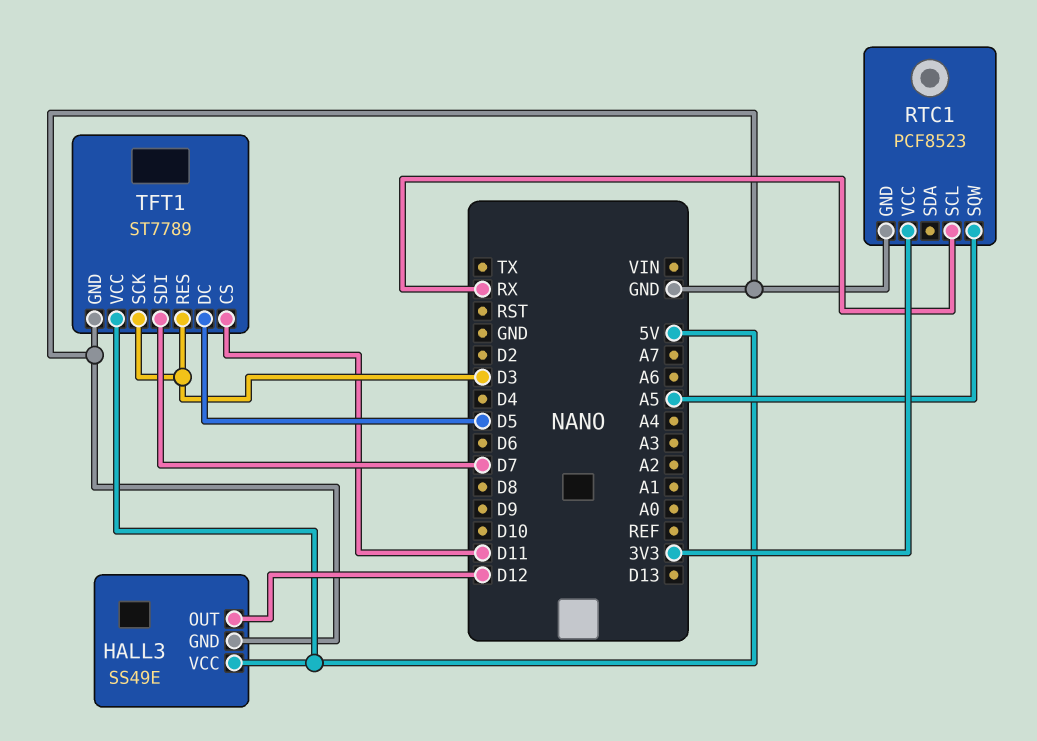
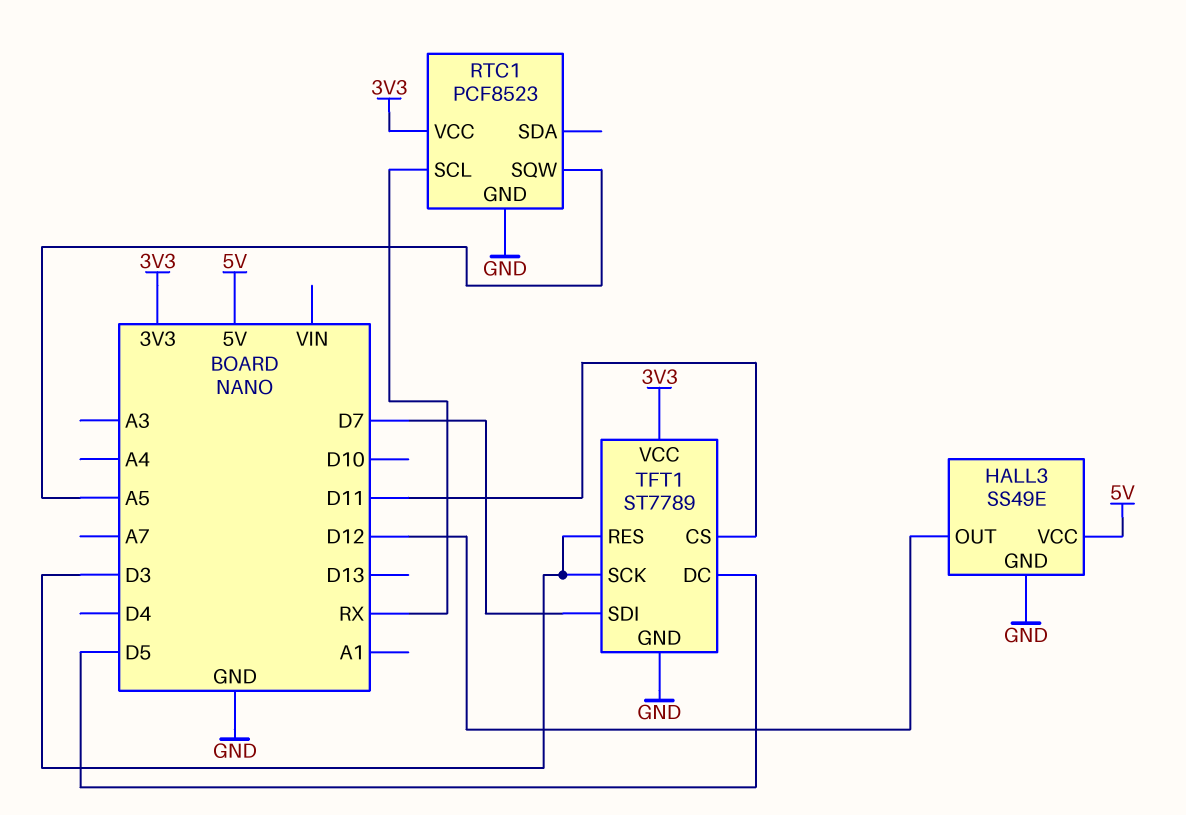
TFT1 pin VCC: 5V -> 3V3

